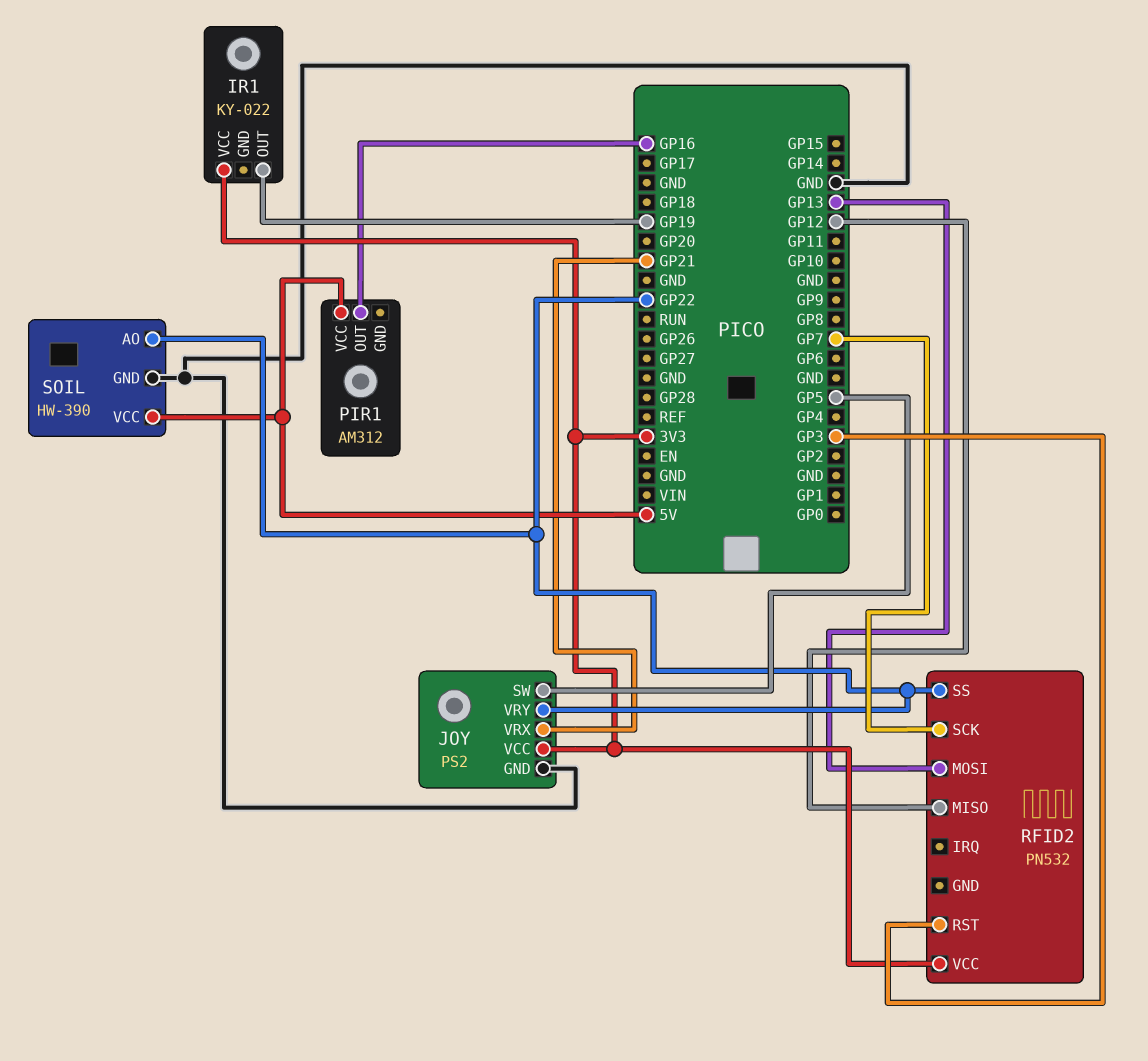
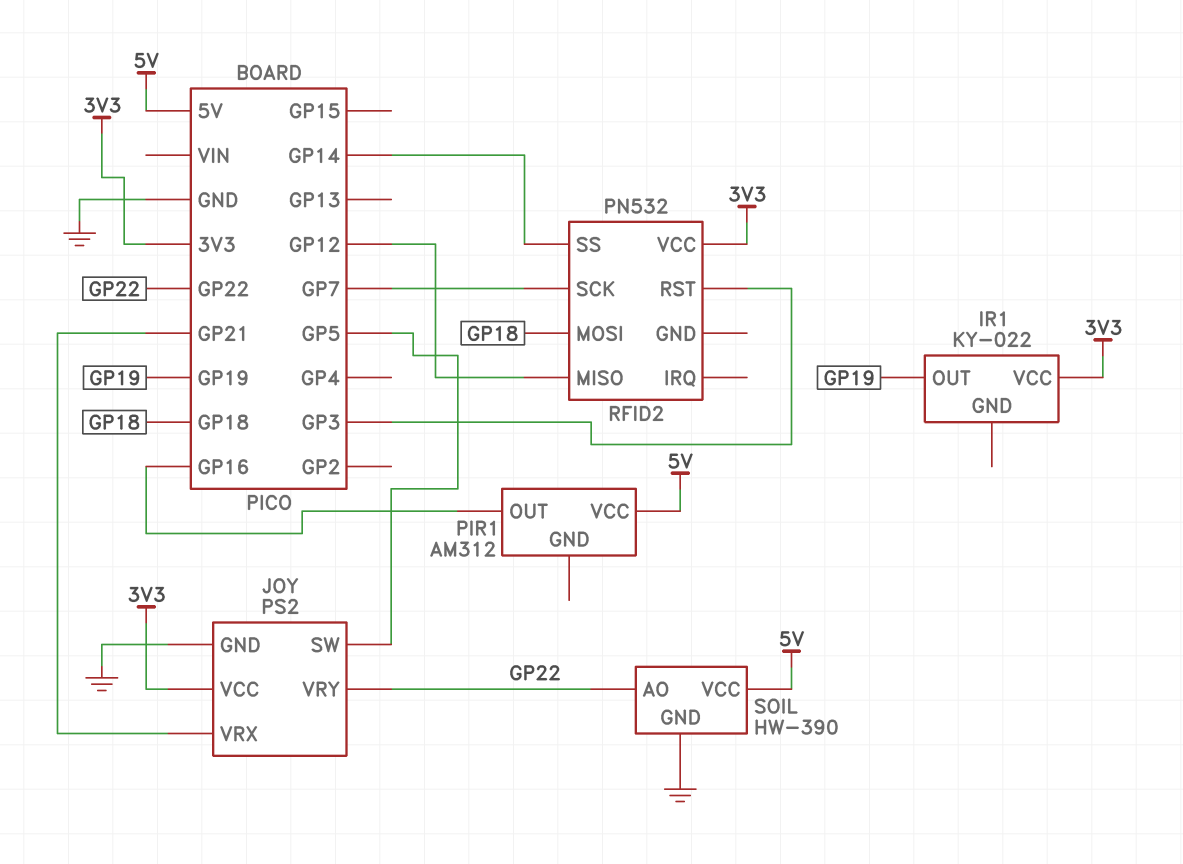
RFID2 pin MOSI: GP13 -> GP18
RFID2 pin SS: GP22 -> GP14

